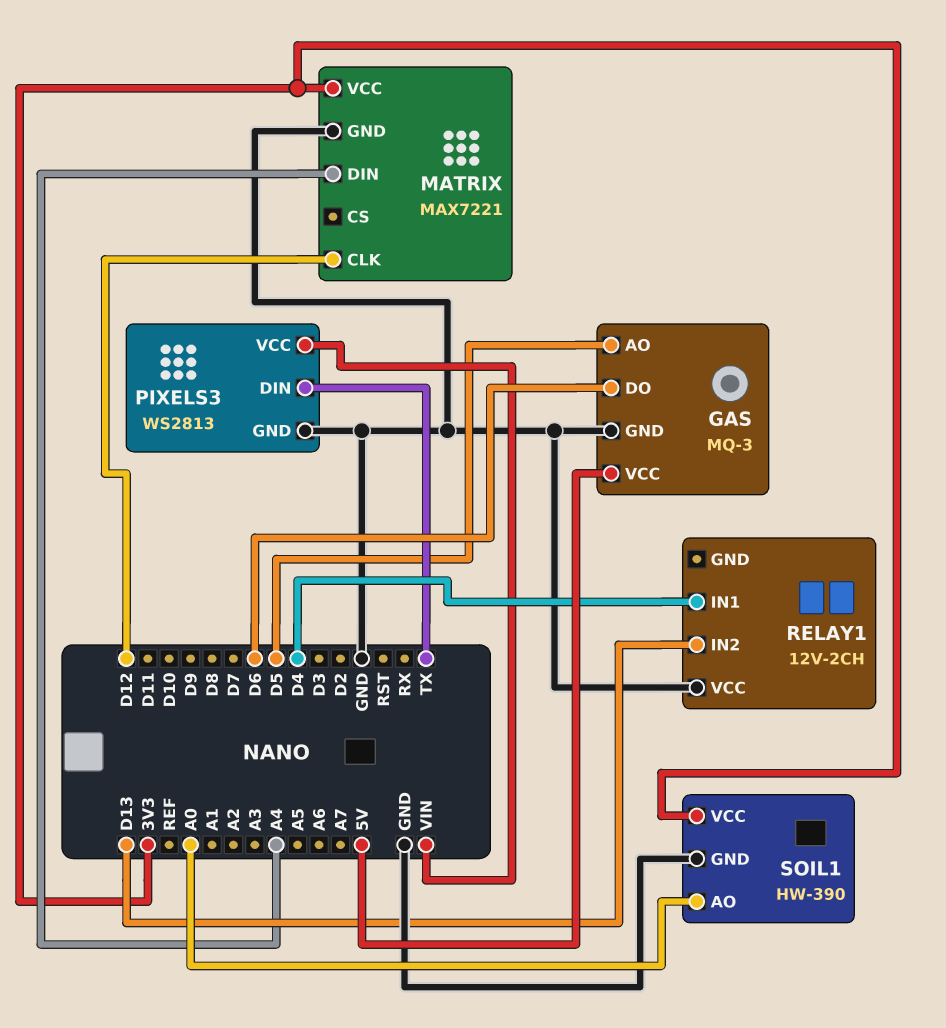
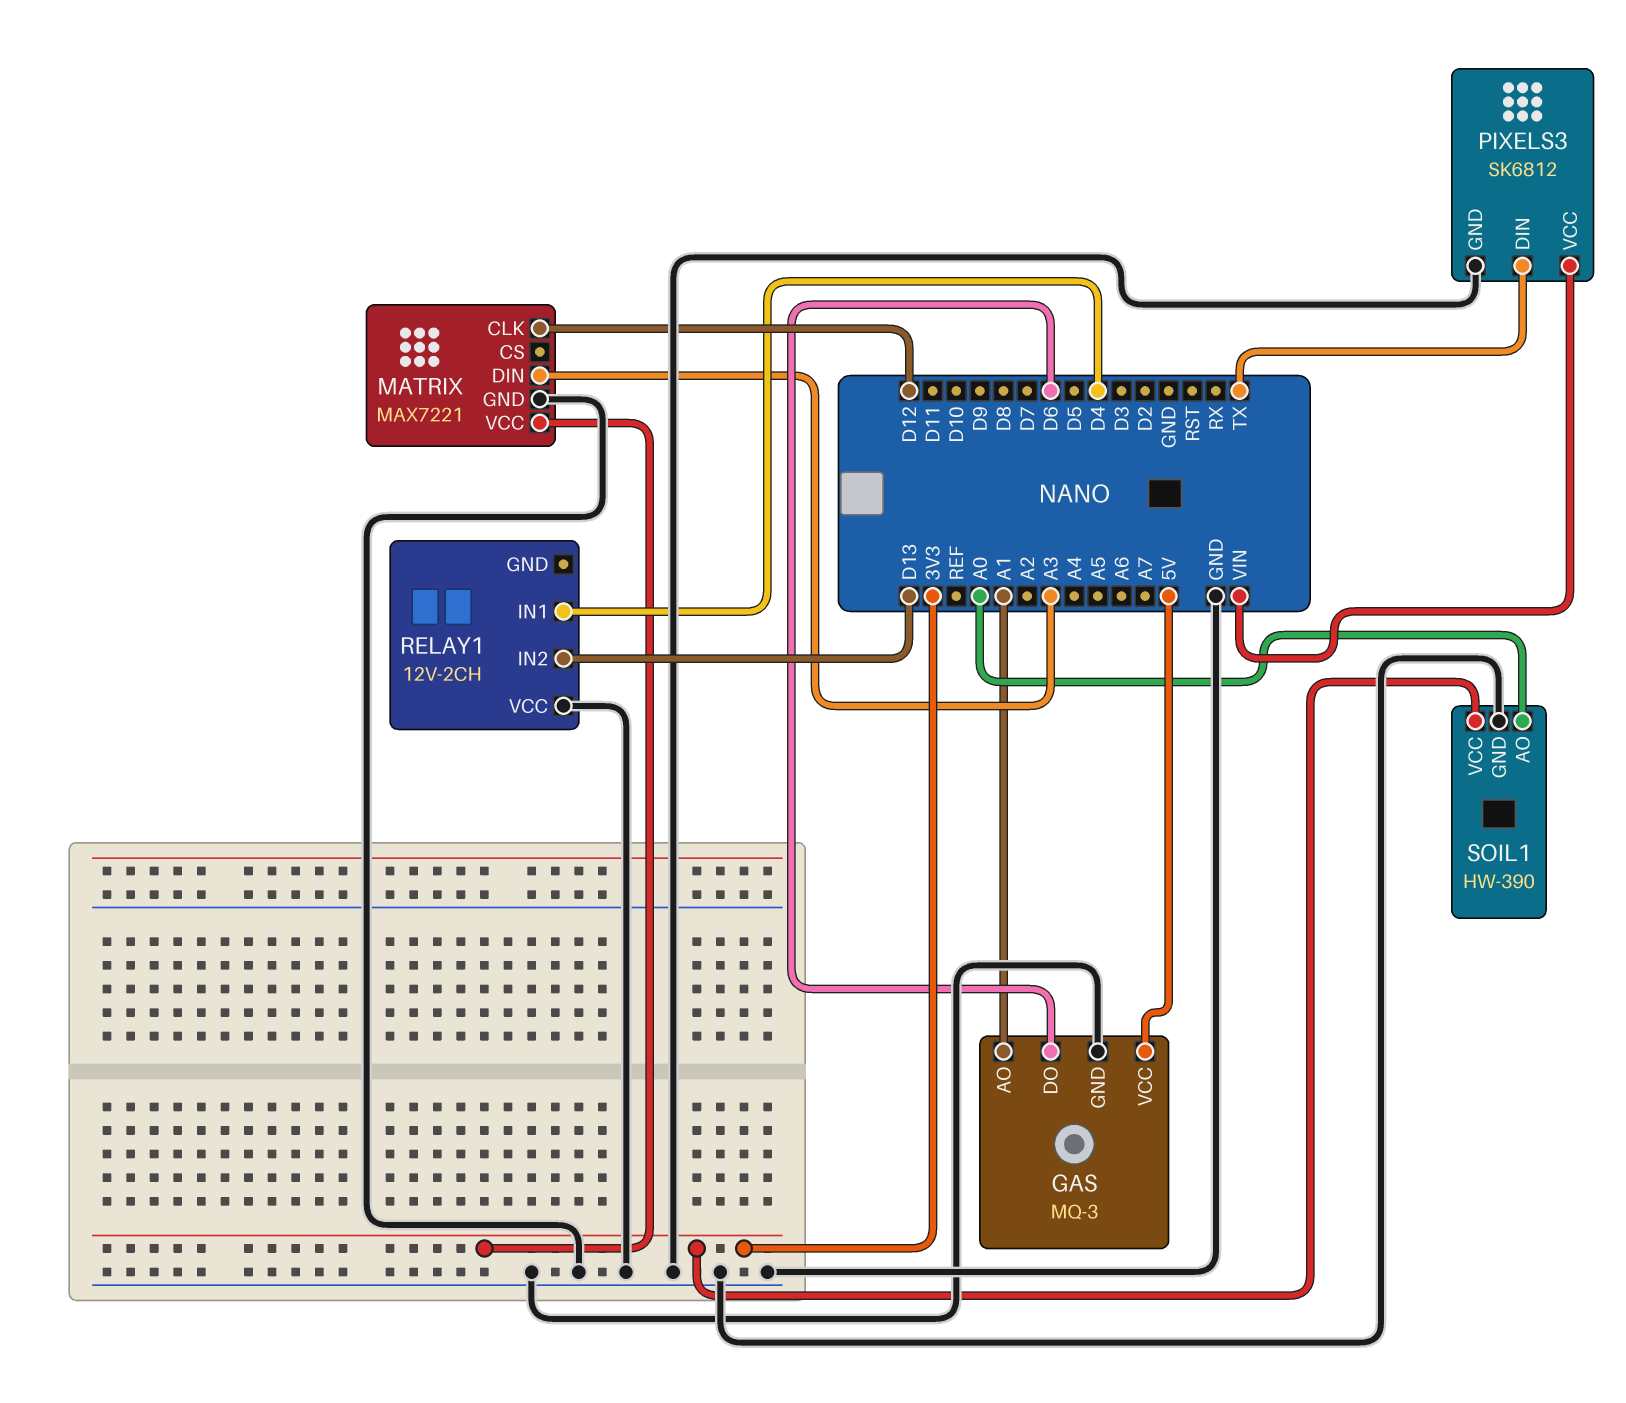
GAS pin AO: D5 -> A1
MATRIX pin DIN: A4 -> A3
PIXELS3: WS2813 -> SK6812

